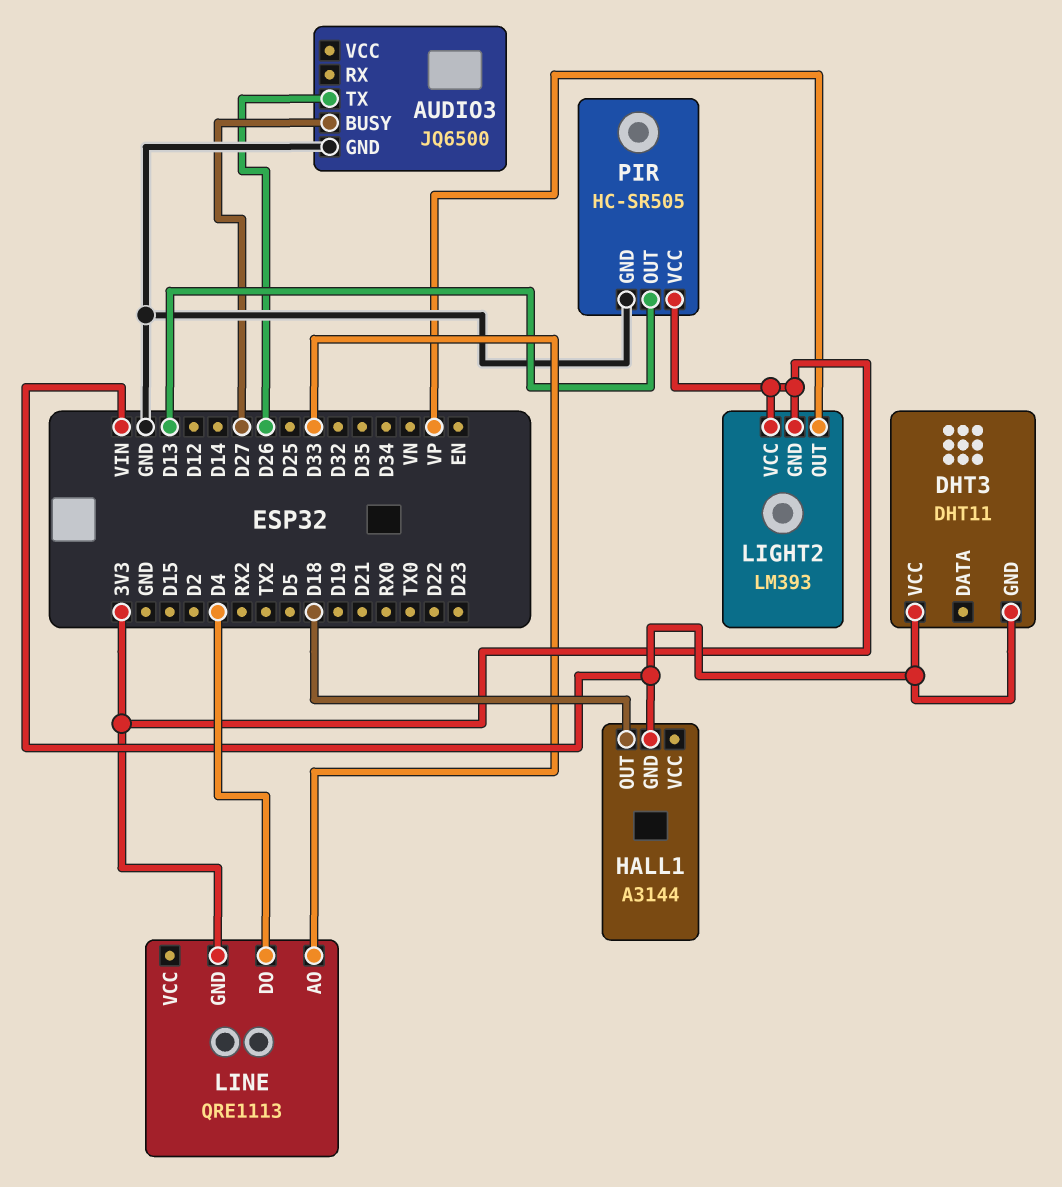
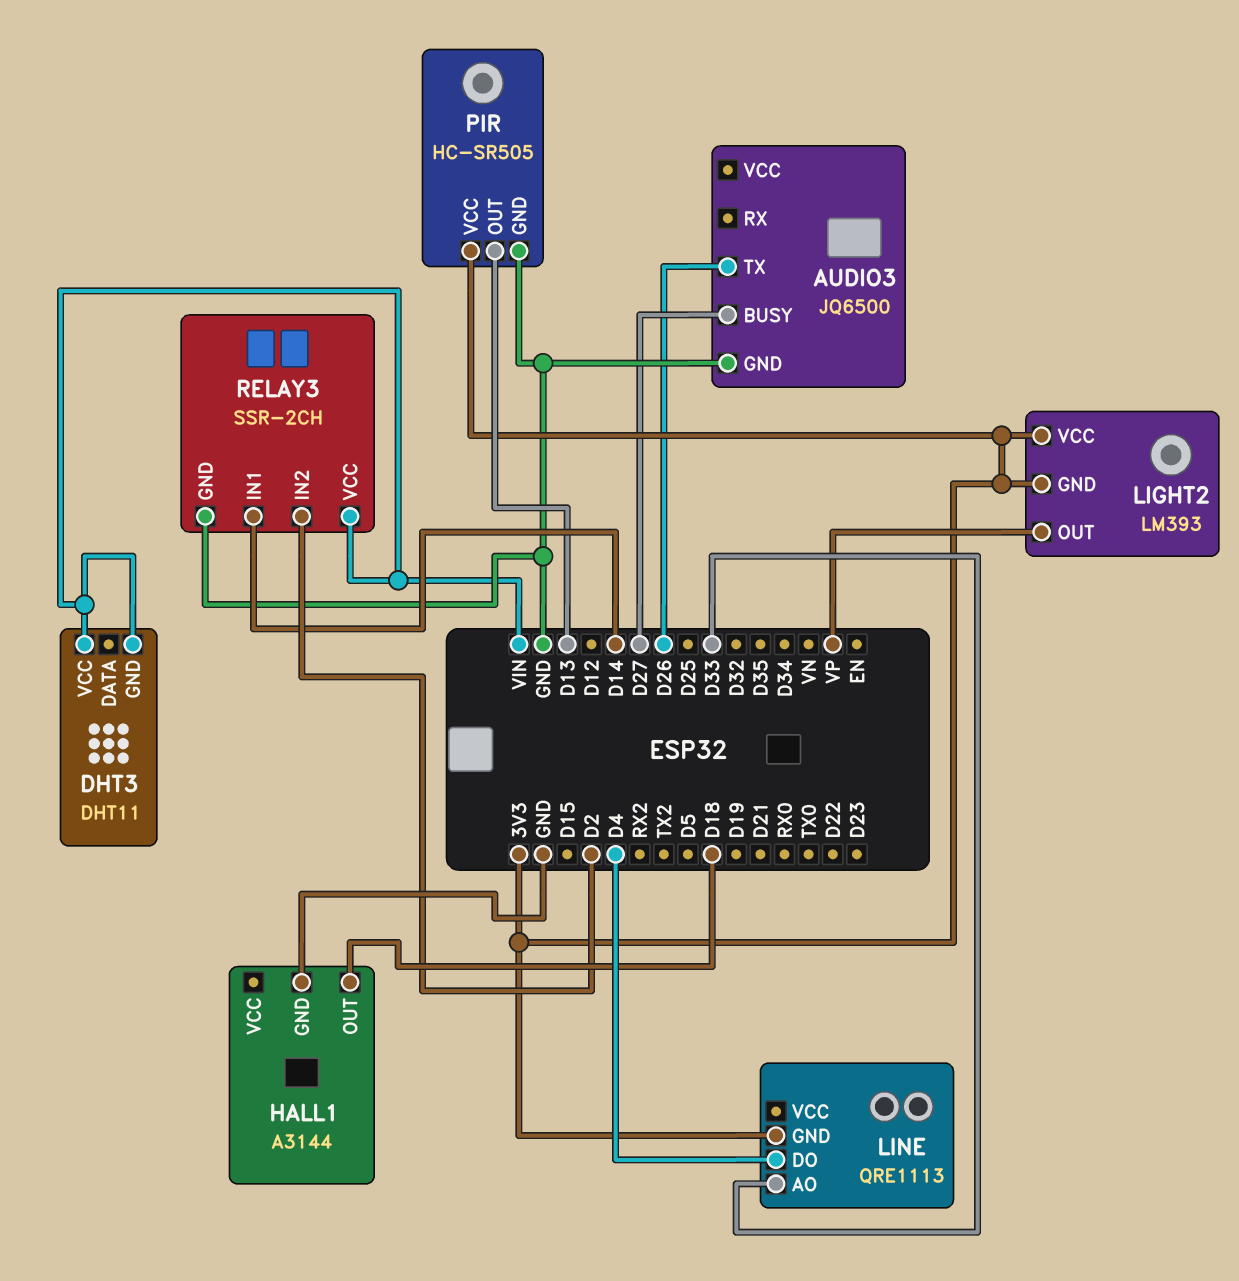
HALL1 pin GND: VIN -> GND
RELAY3: none -> SSR-2CH
RELAY3 pin GND: none -> GND
RELAY3 pin IN1: none -> D14
RELAY3 pin IN2: none -> D2
RELAY3 pin VCC: none -> VIN

